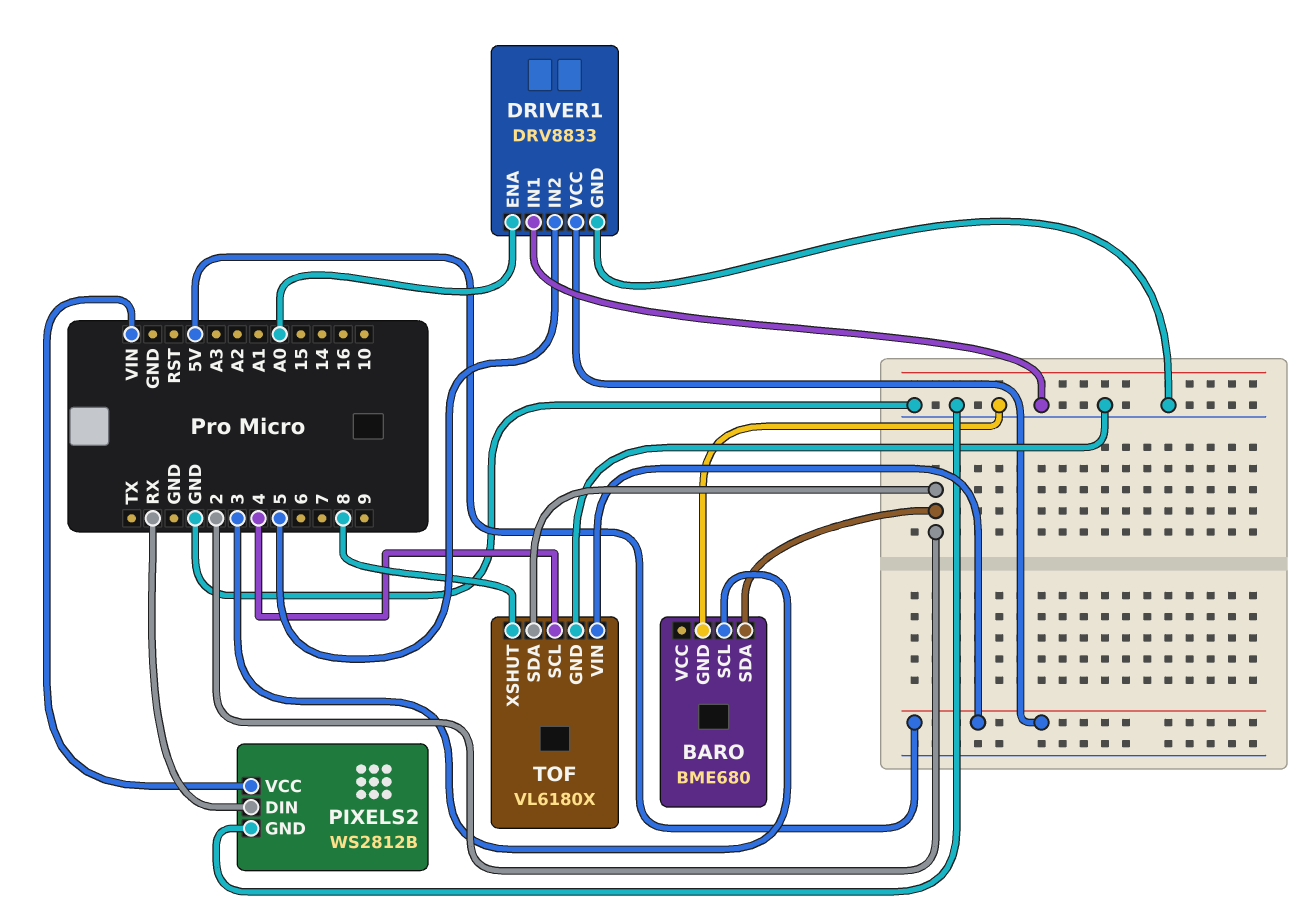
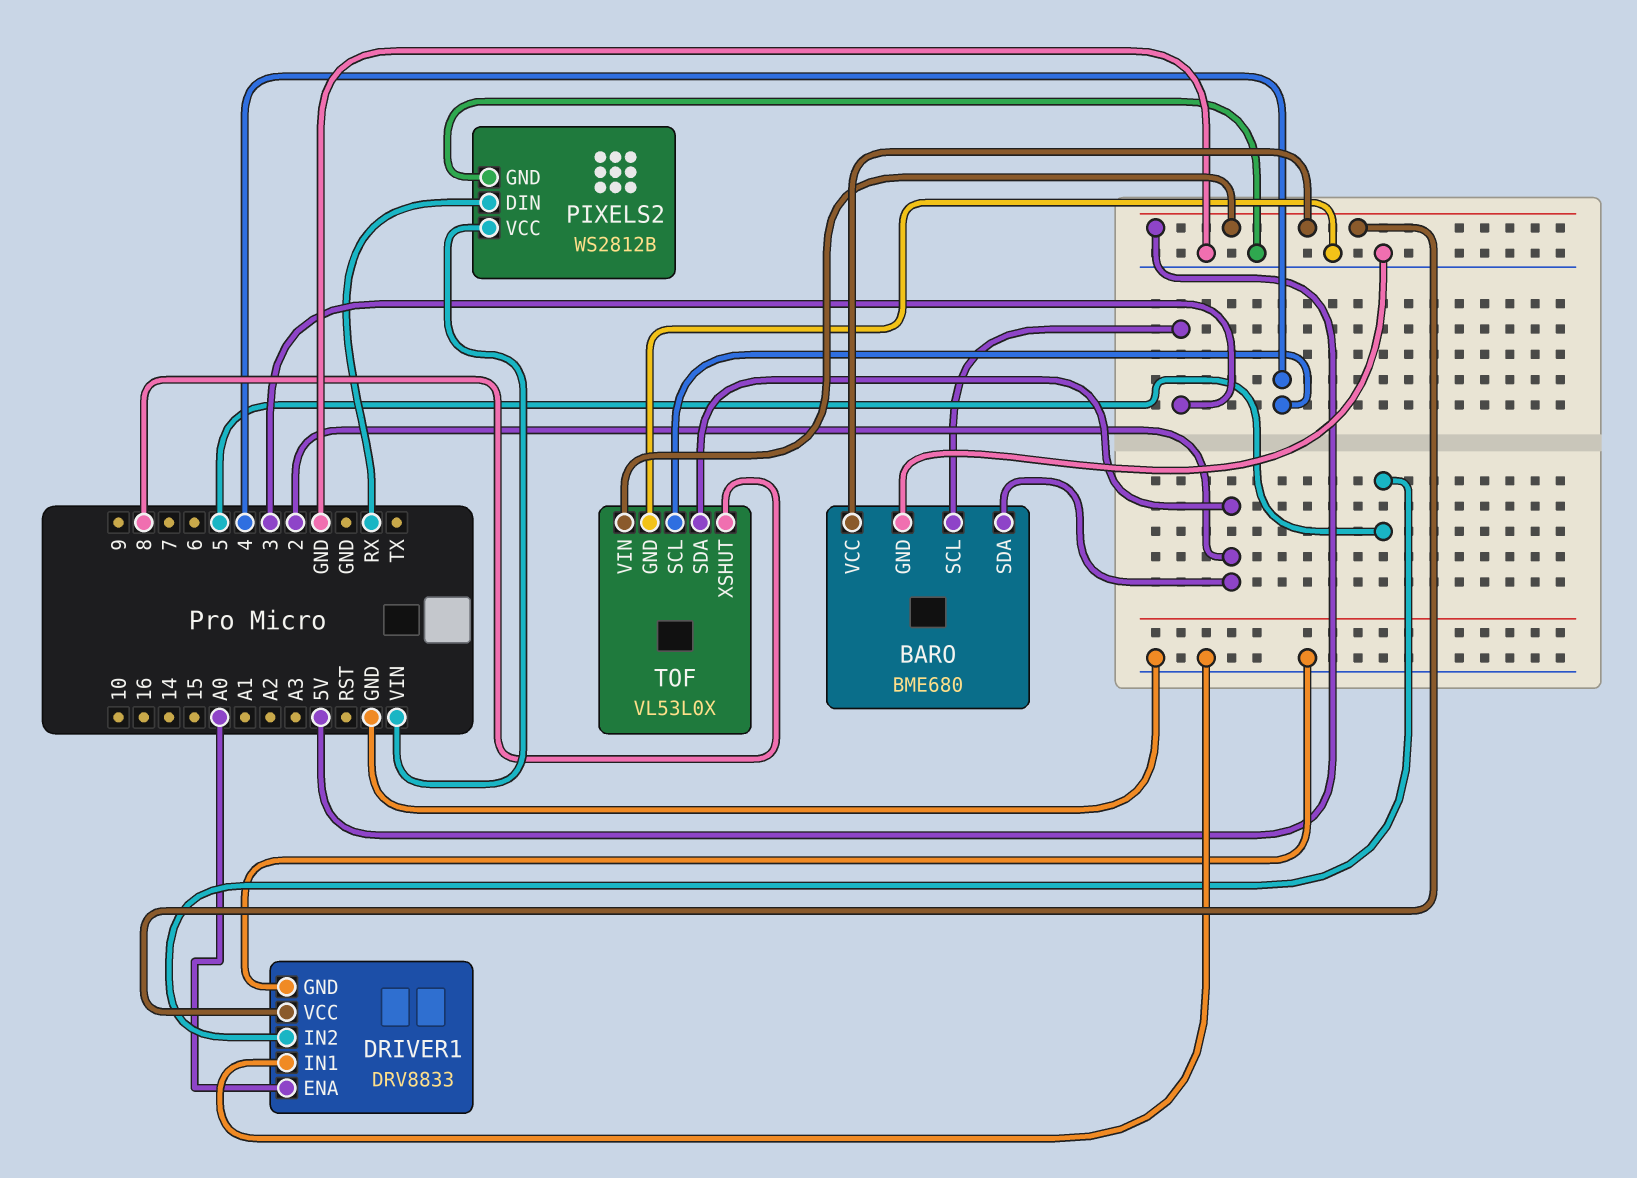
BARO pin VCC: none -> 5V
TOF: VL6180X -> VL53L0X

